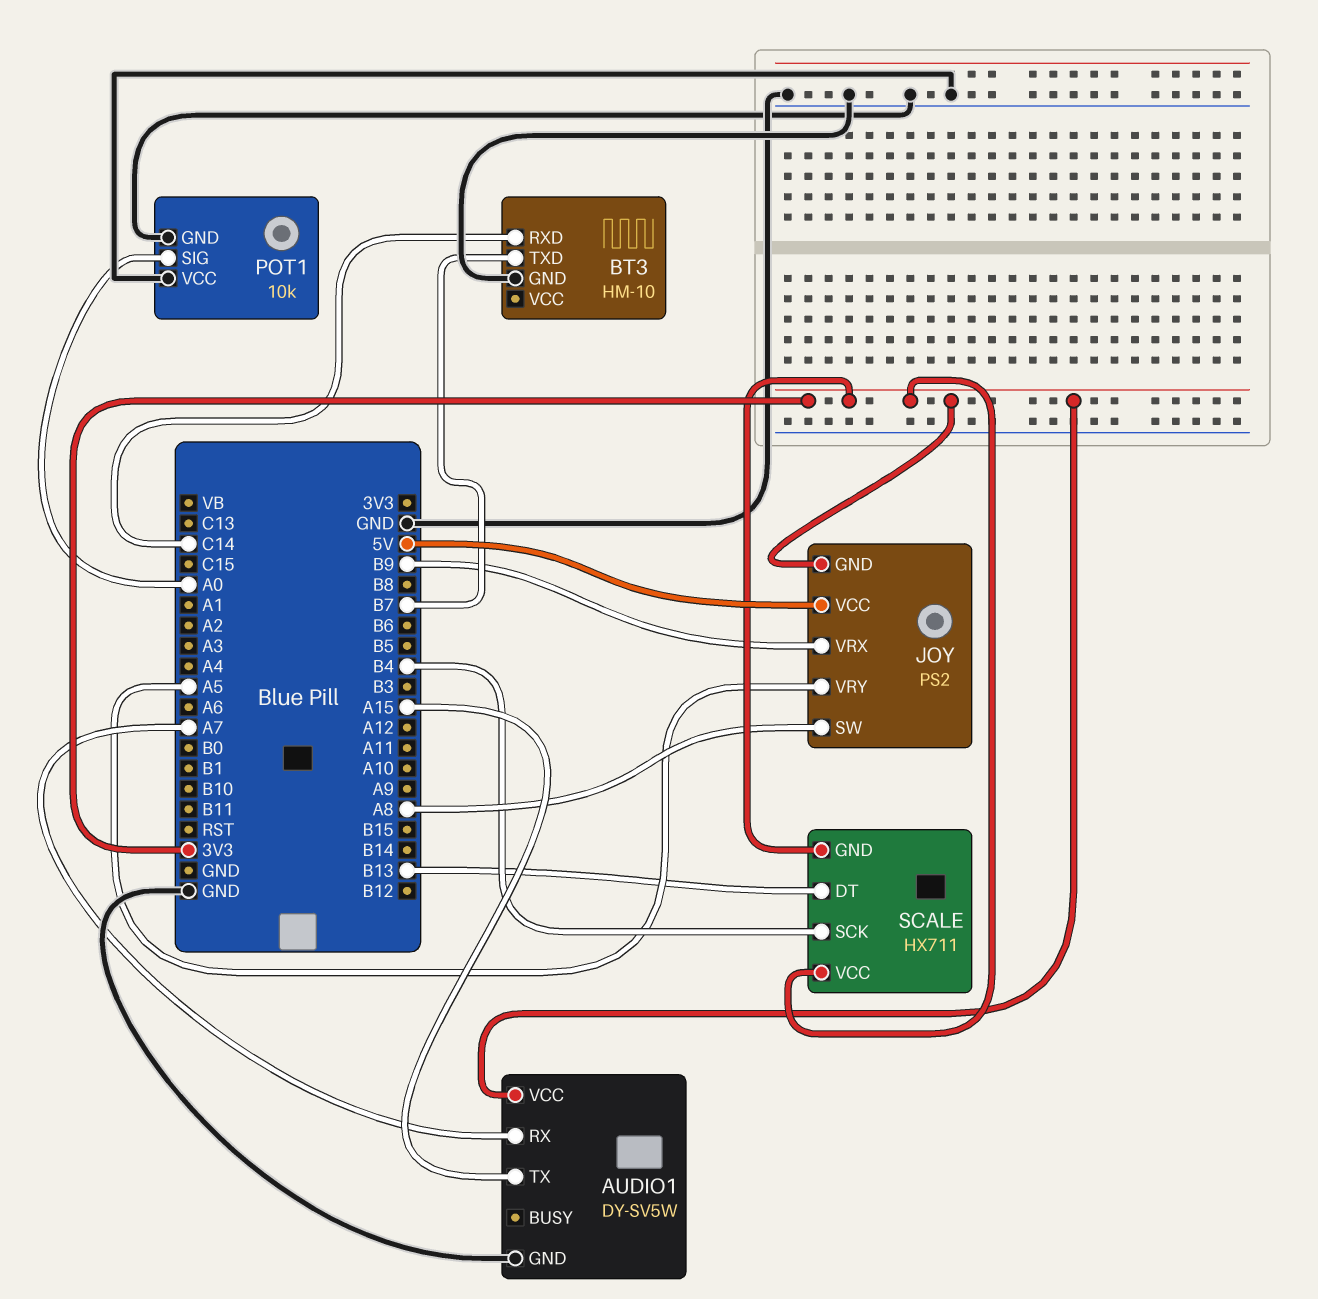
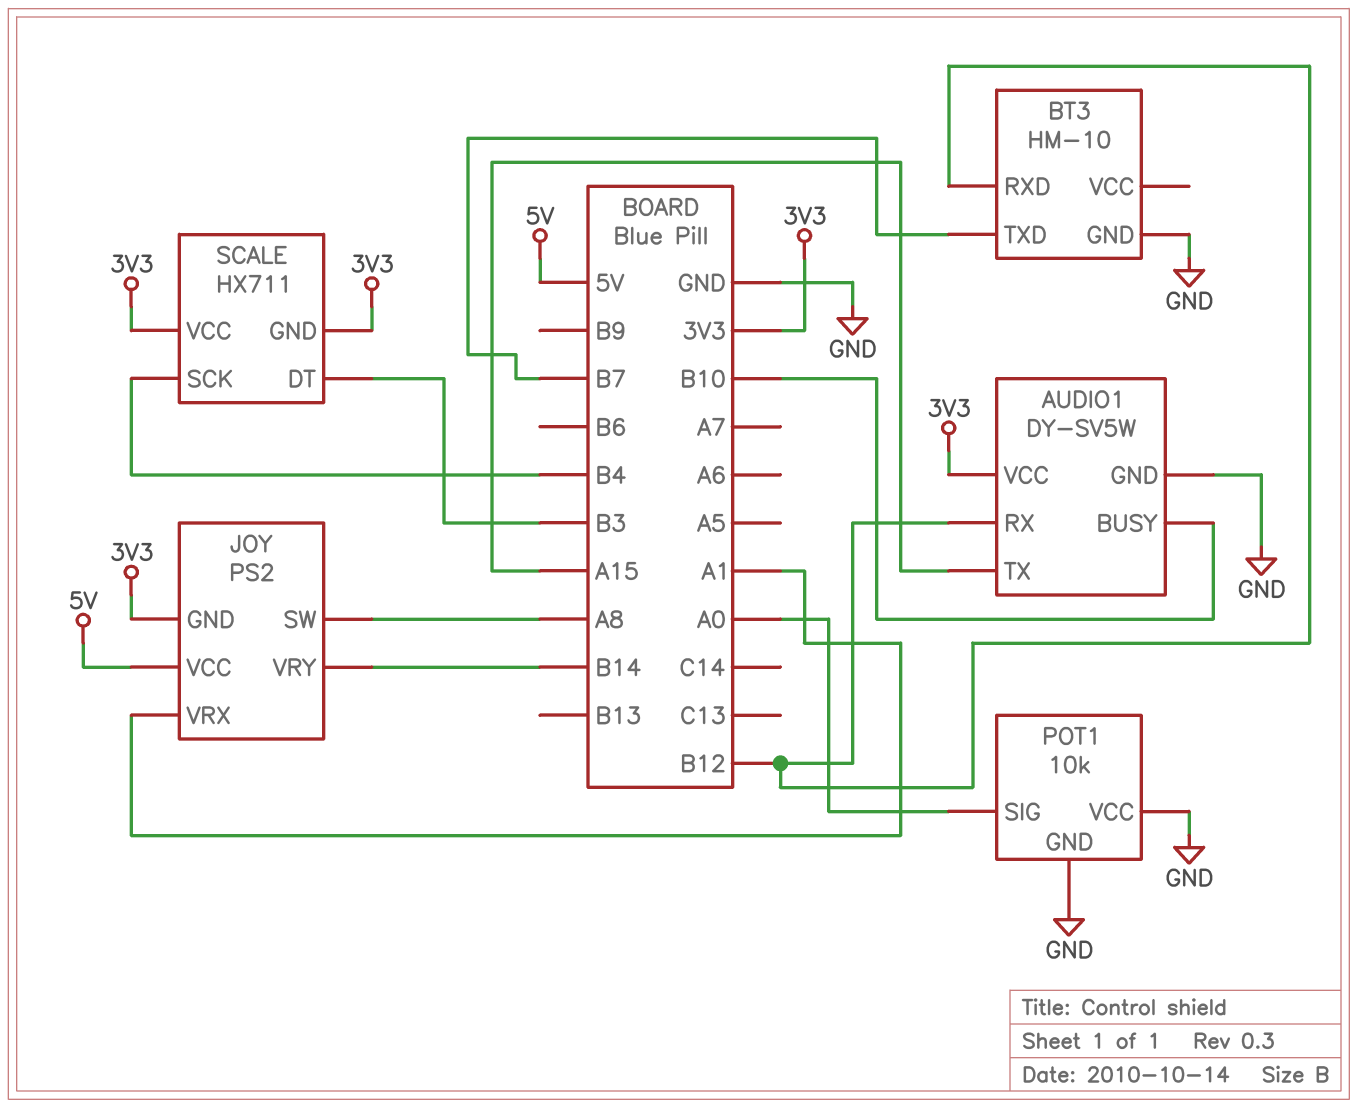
AUDIO1 pin BUSY: none -> B10
AUDIO1 pin RX: A7 -> B12
BT3 pin RXD: C14 -> B12
JOY pin VRX: B9 -> A1
JOY pin VRY: A5 -> B14
SCALE pin DT: B13 -> B3

